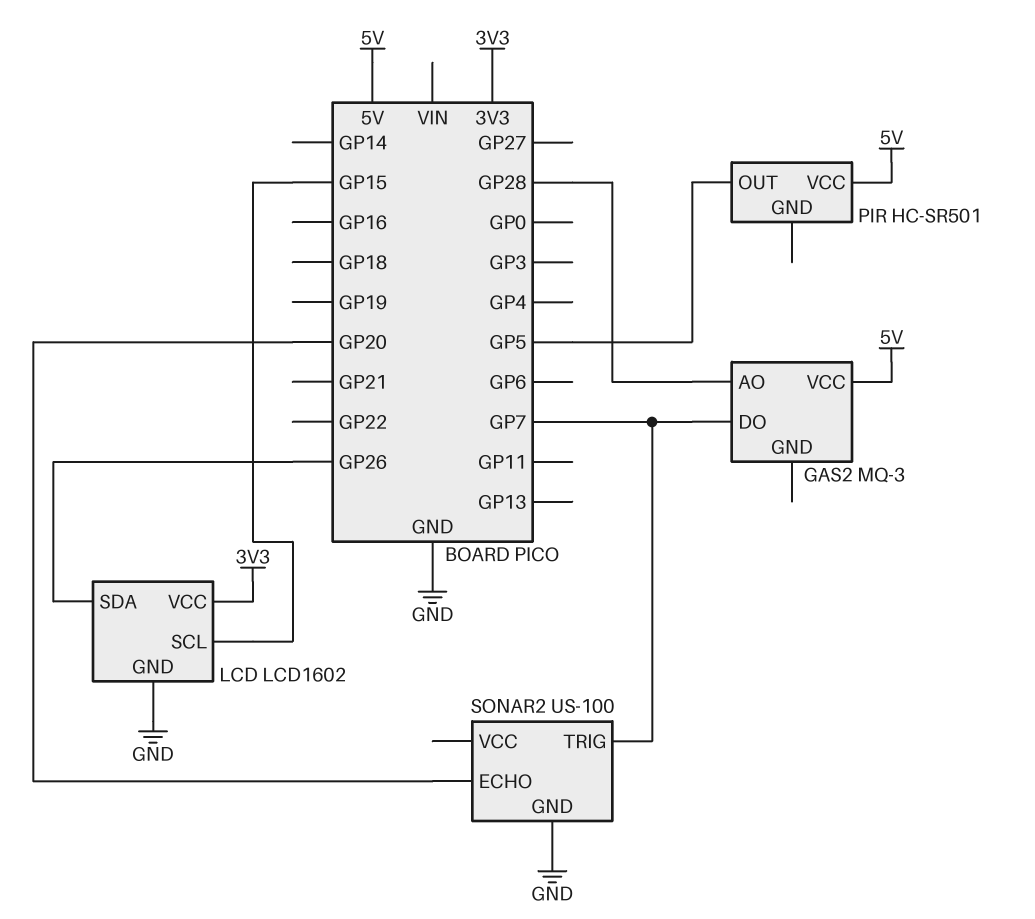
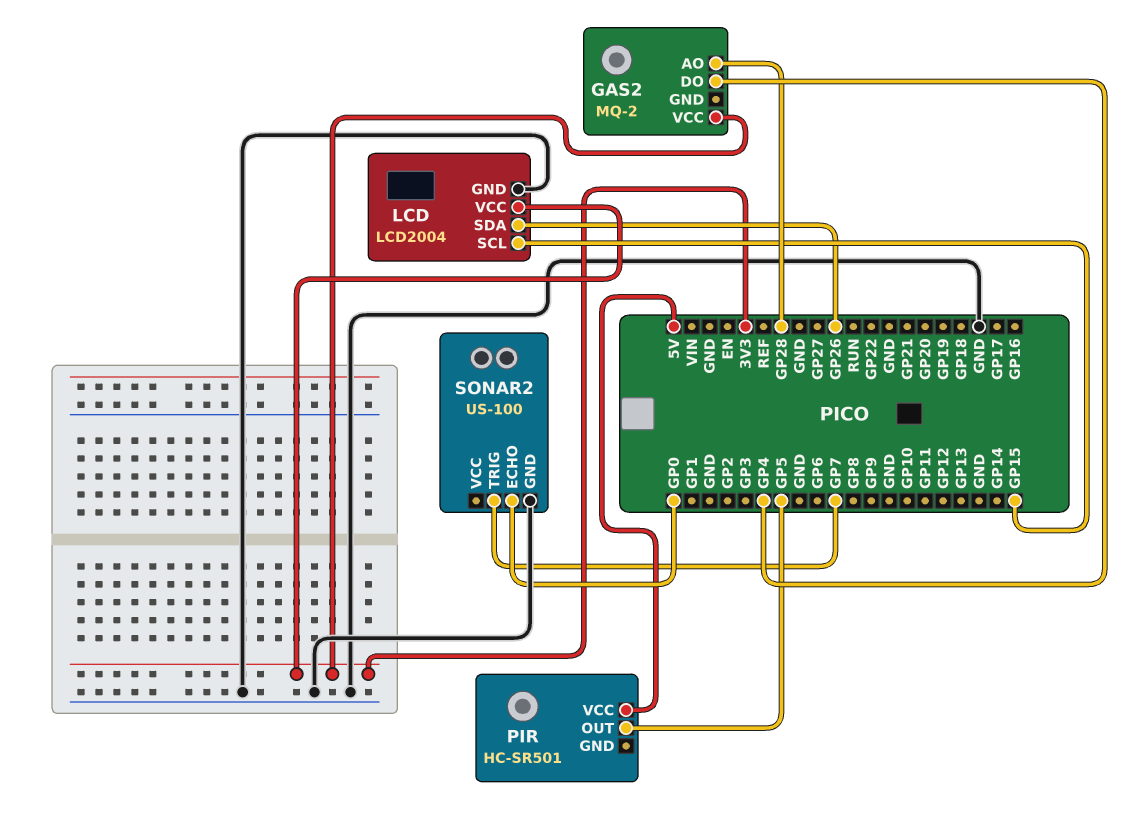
GAS2: MQ-3 -> MQ-2
GAS2 pin DO: GP7 -> GP4
GAS2 pin VCC: 5V -> 3V3
LCD: LCD1602 -> LCD2004
SONAR2 pin ECHO: GP20 -> GP0

